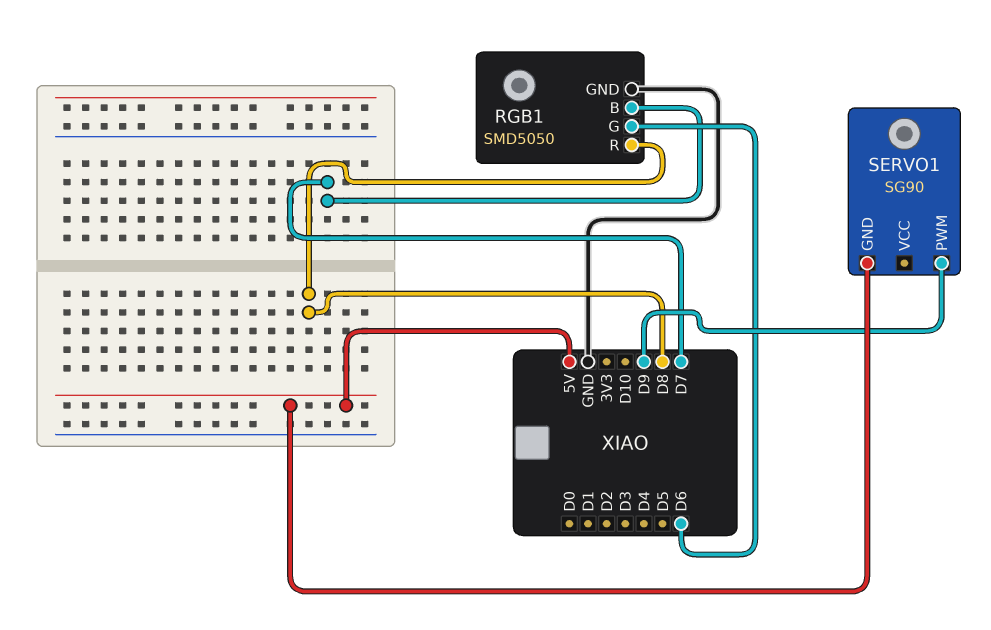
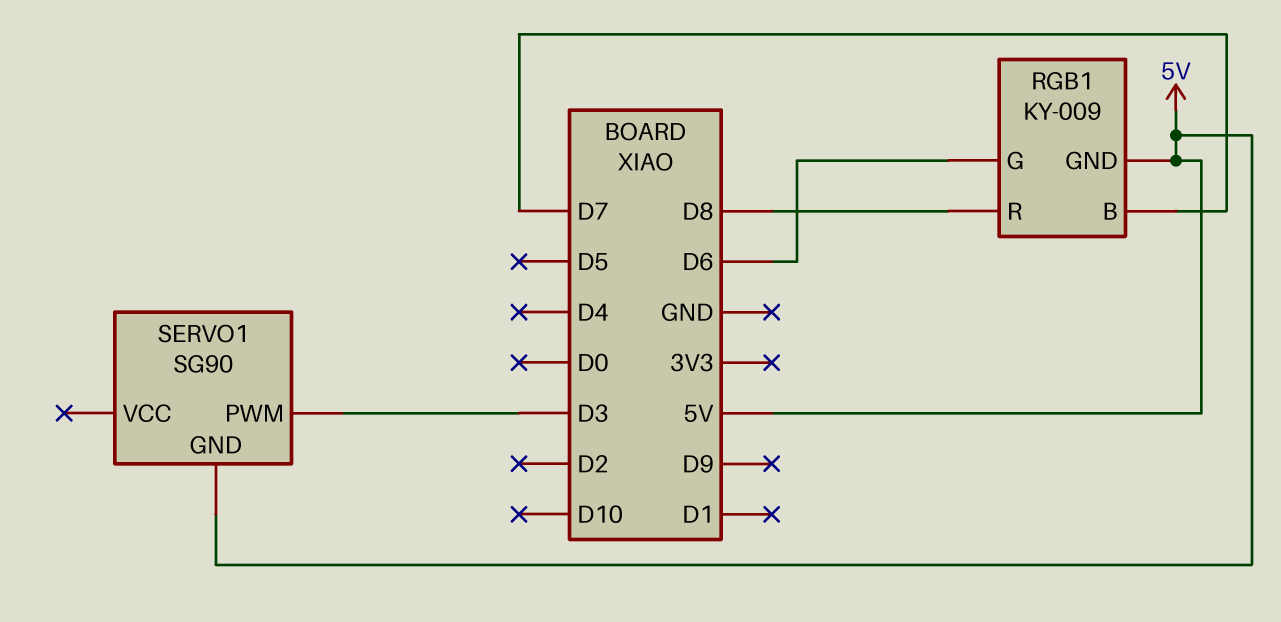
RGB1: SMD5050 -> KY-009
RGB1 pin GND: GND -> 5V
SERVO1 pin PWM: D9 -> D3

